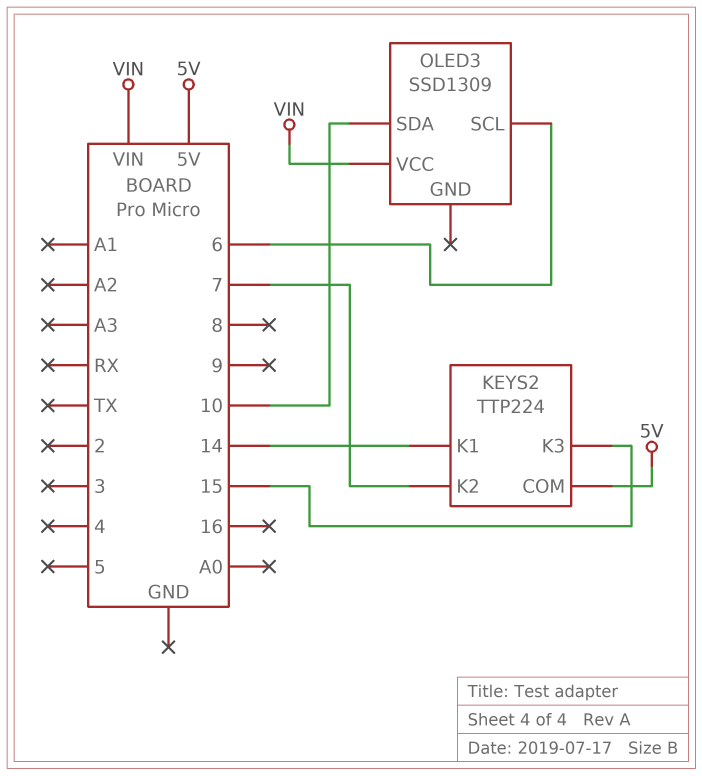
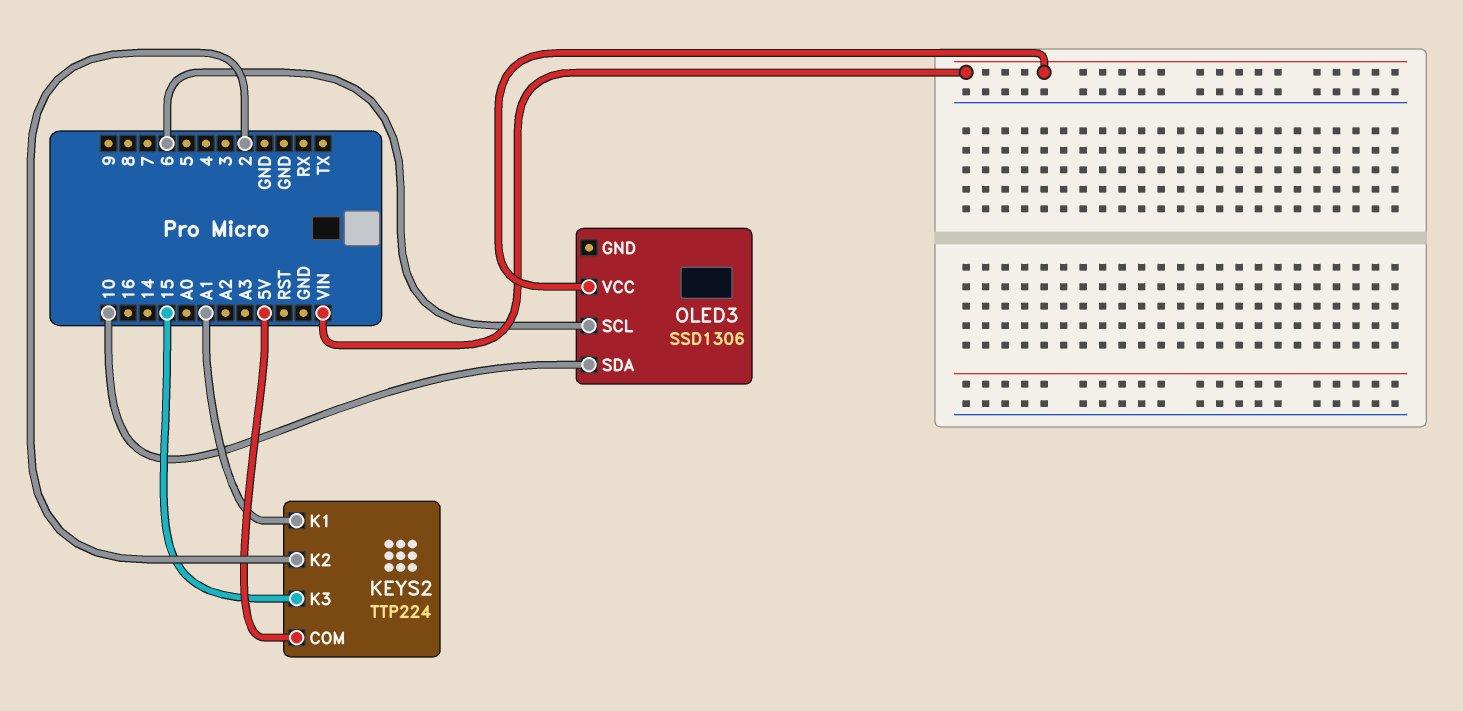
KEYS2 pin K1: 14 -> A1
KEYS2 pin K2: 7 -> 2
OLED3: SSD1309 -> SSD1306

